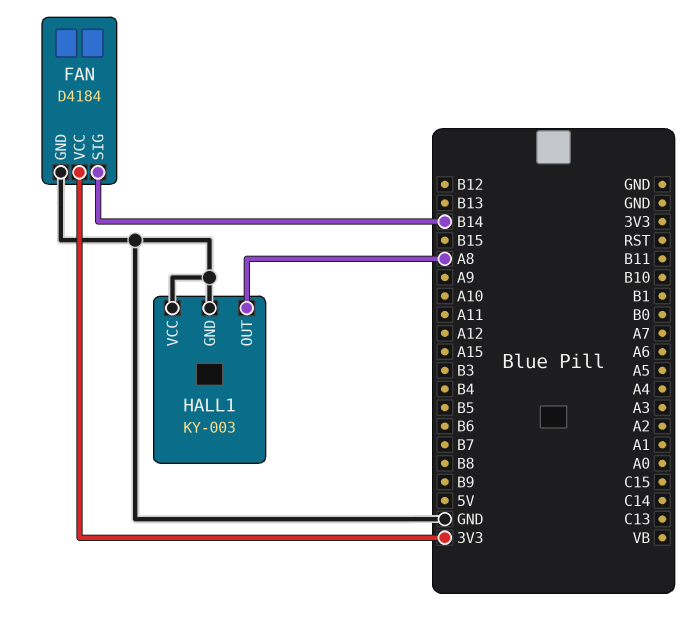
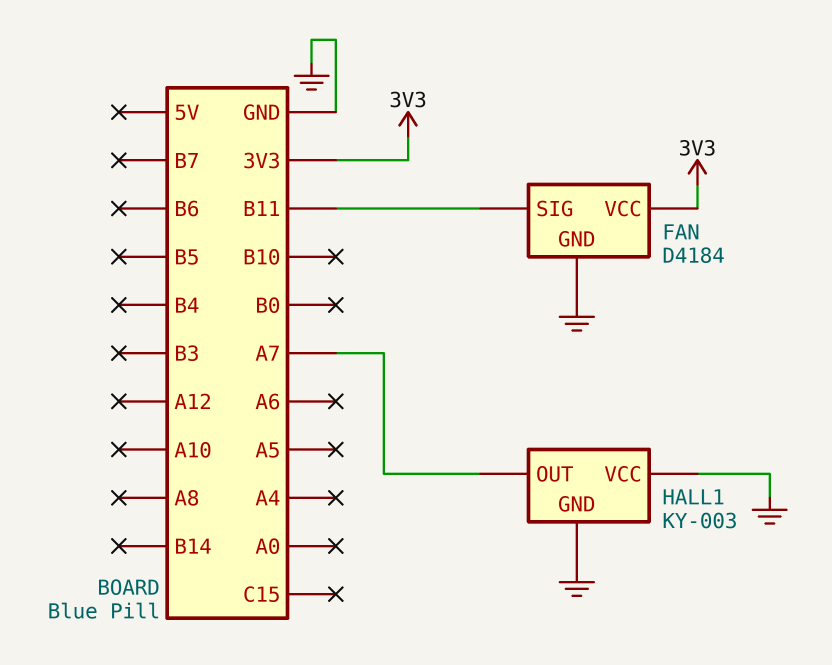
FAN pin SIG: B14 -> B11
HALL1 pin OUT: A8 -> A7

